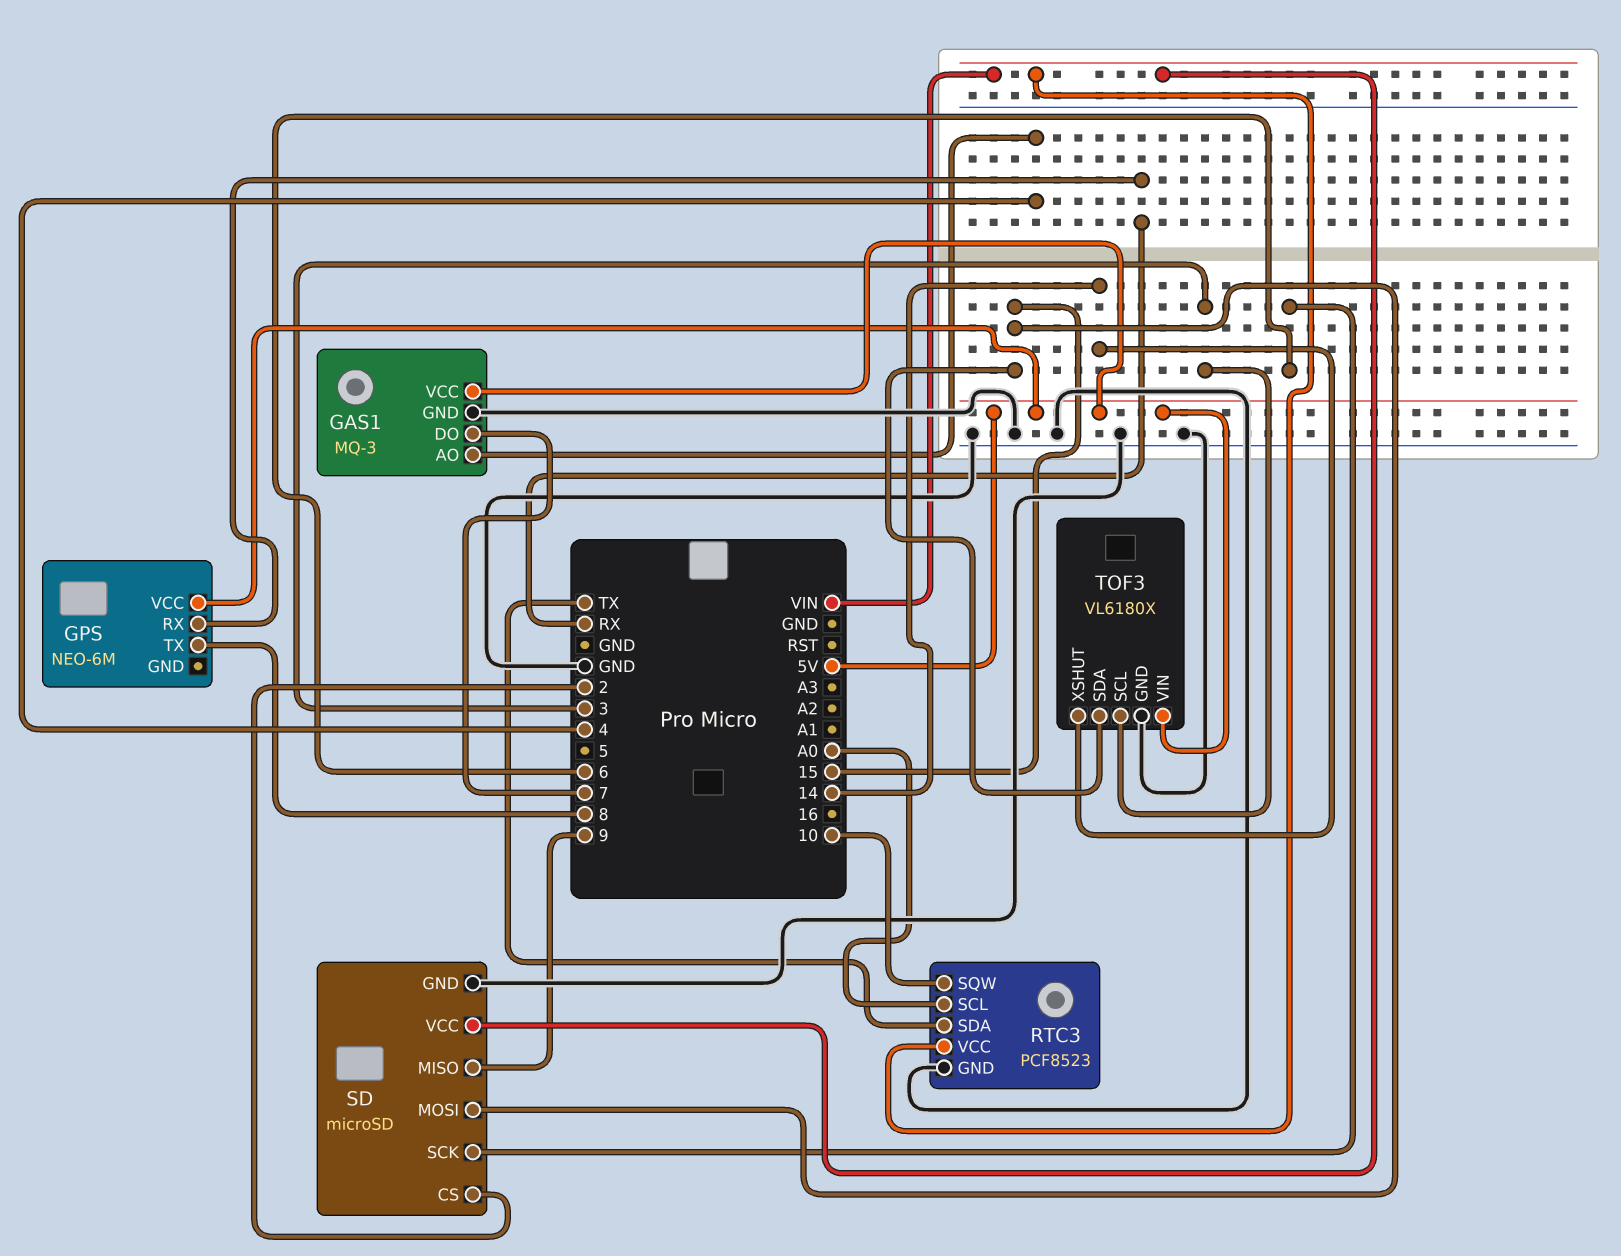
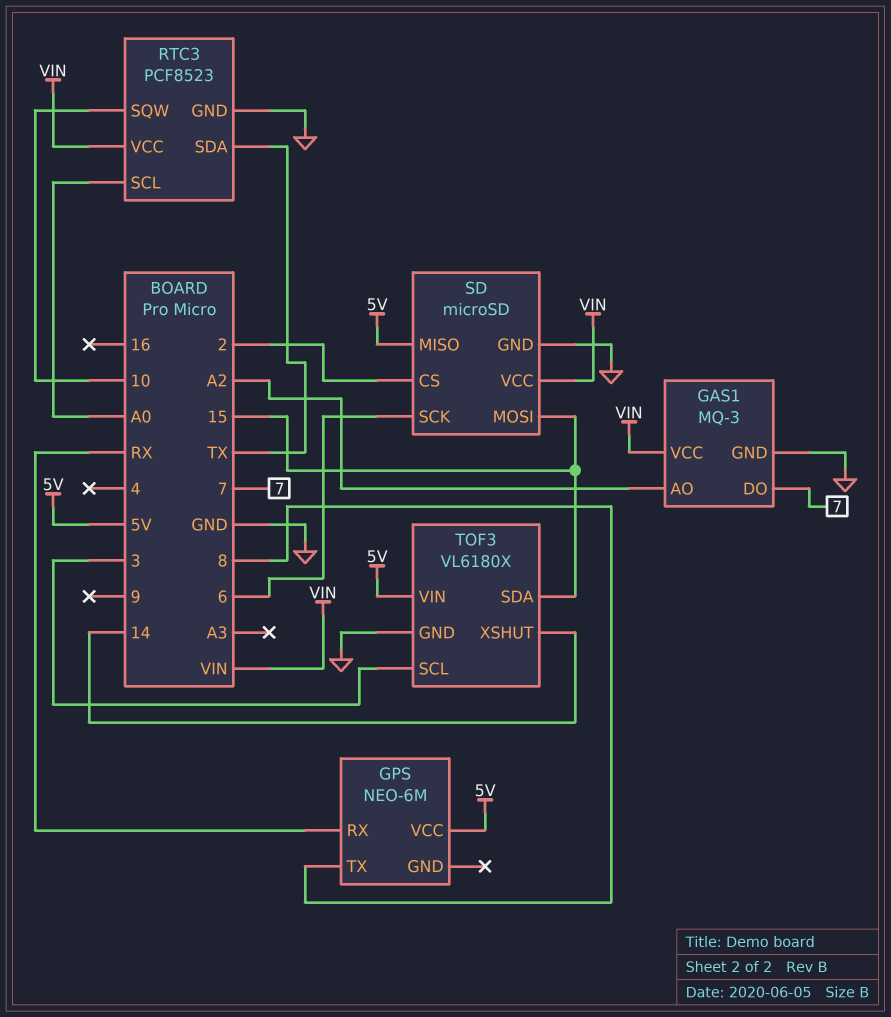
GAS1 pin AO: 4 -> A2
GAS1 pin VCC: 5V -> VIN
SD pin MISO: 9 -> 5V

